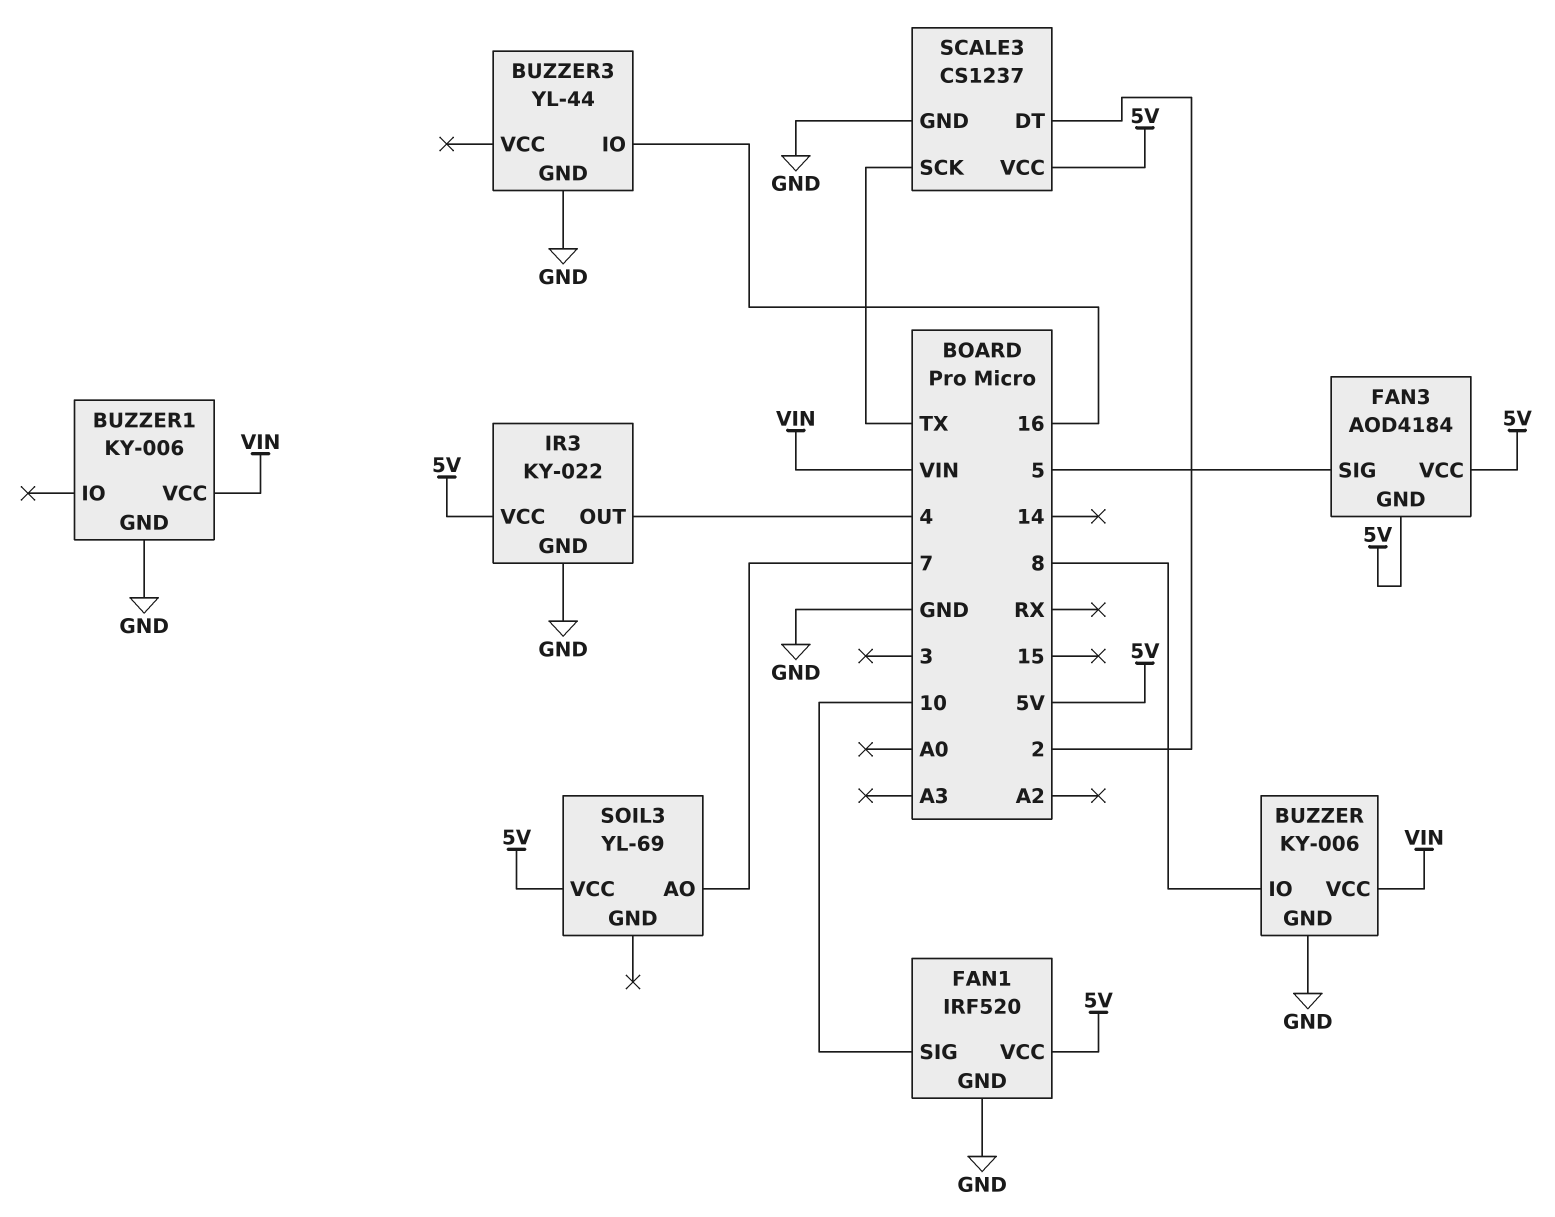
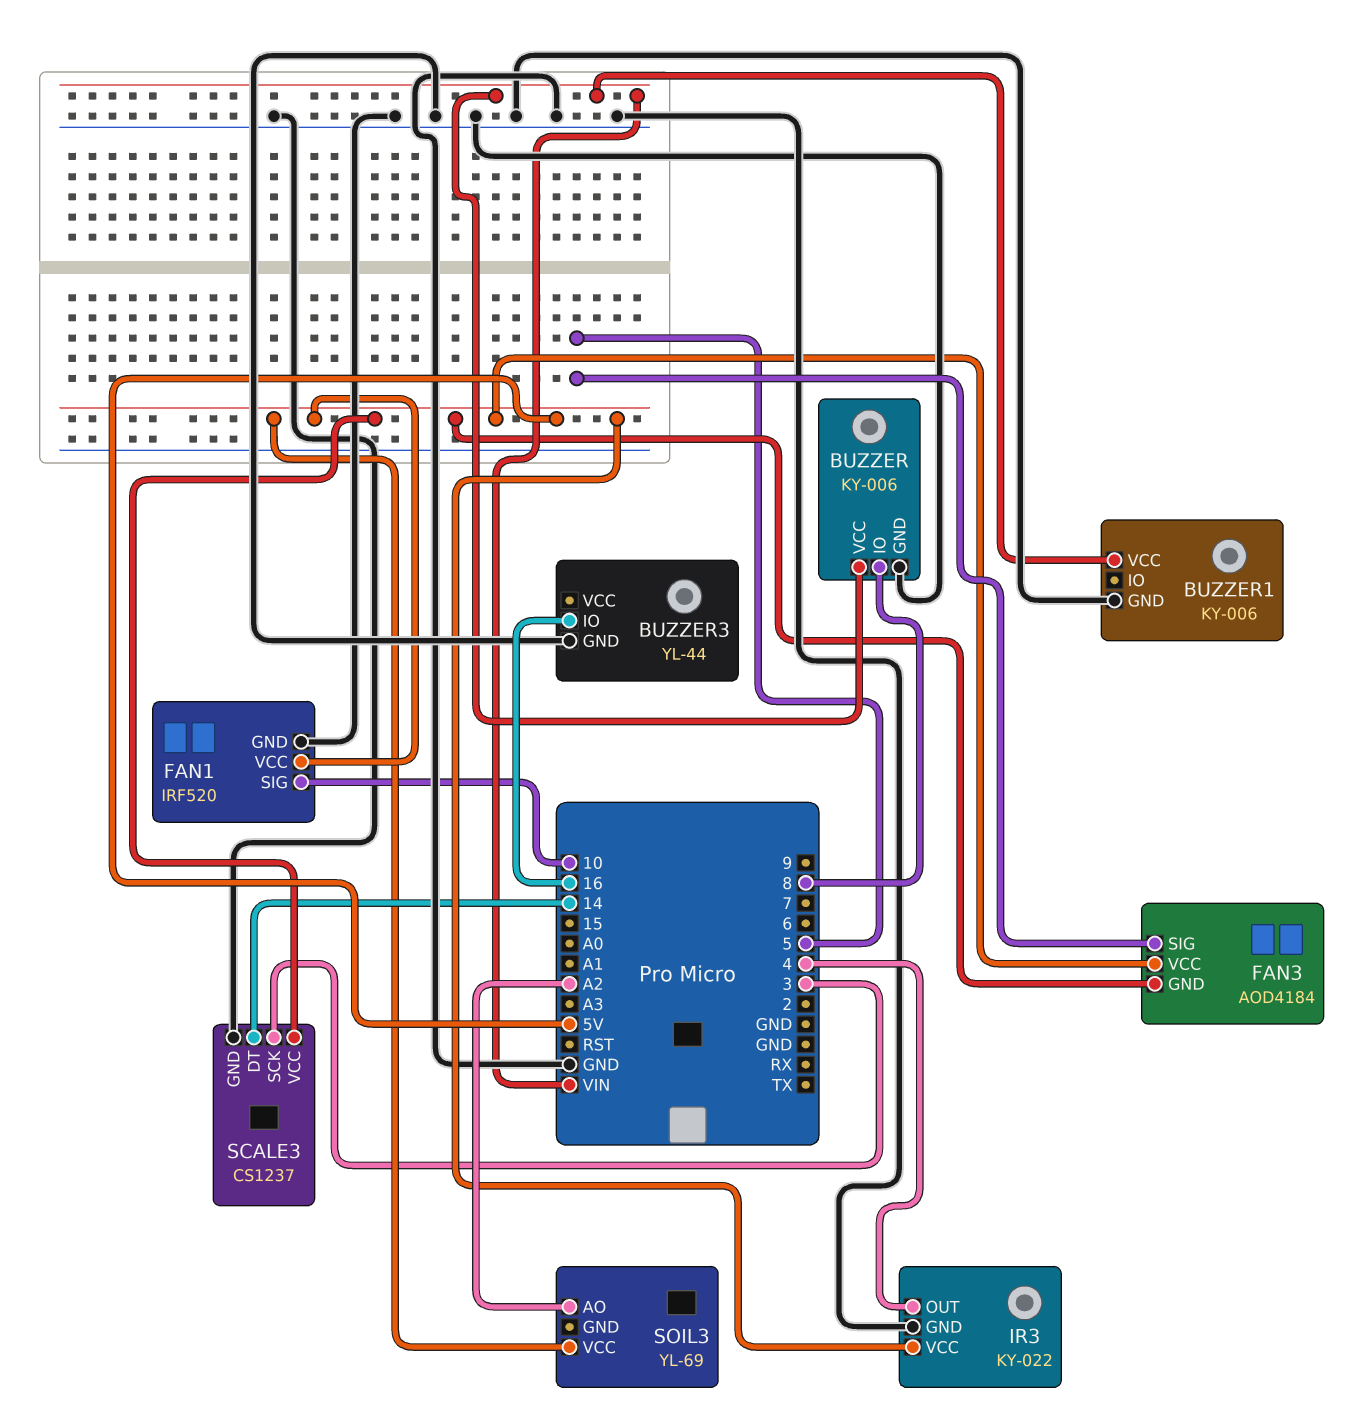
SCALE3 pin DT: 2 -> 14
SCALE3 pin SCK: TX -> 3
SOIL3 pin AO: 7 -> A2

